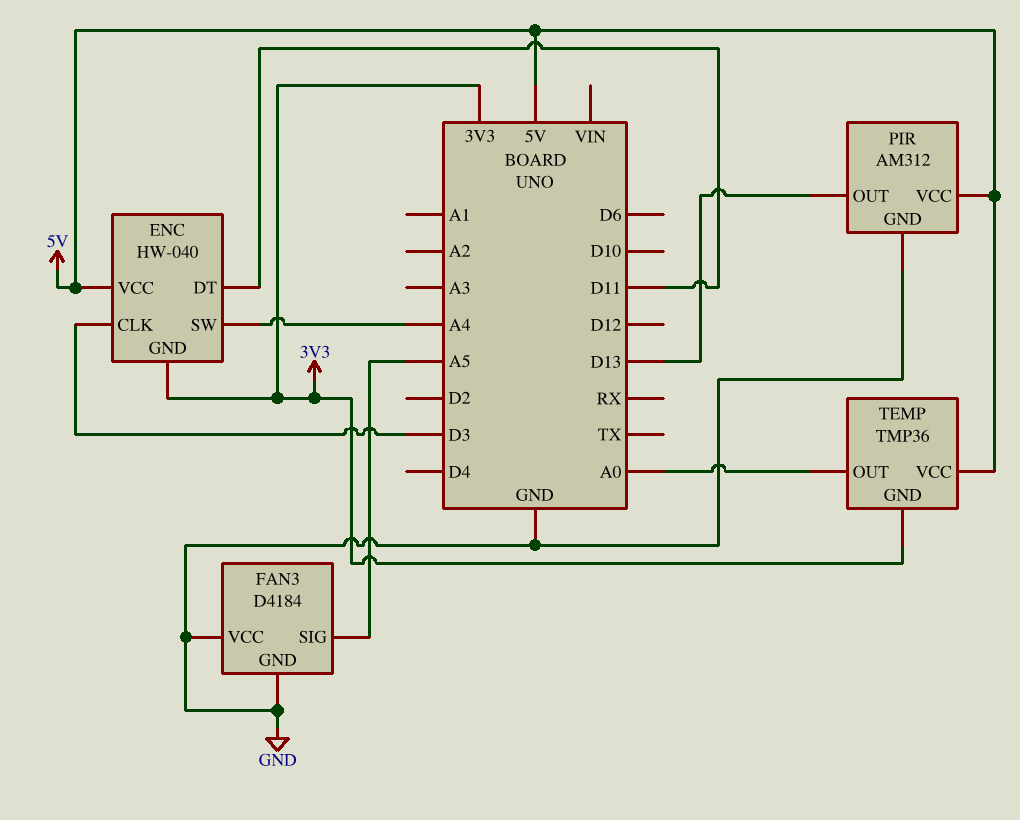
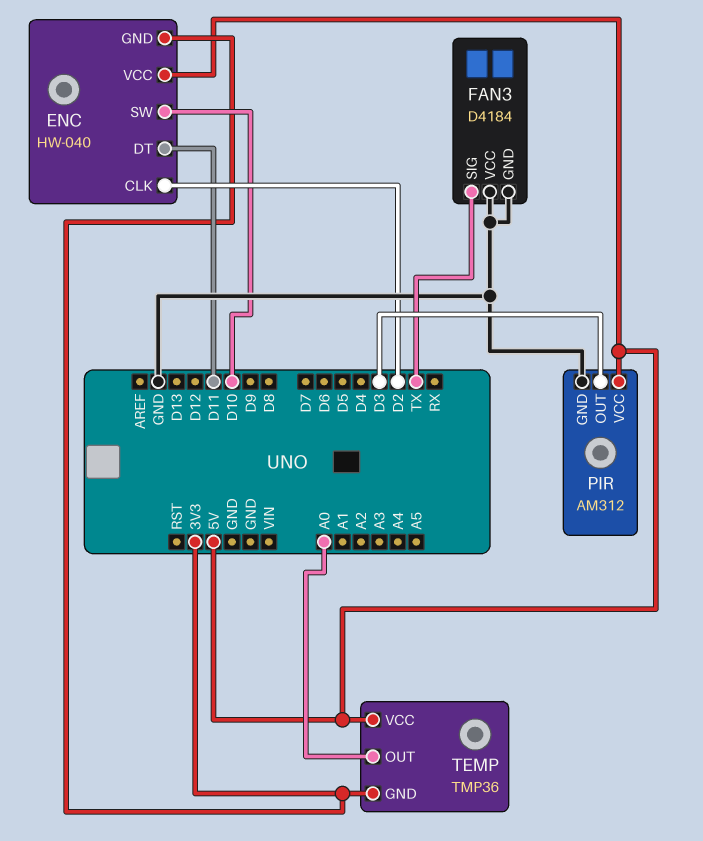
ENC pin CLK: D3 -> D2
ENC pin SW: A4 -> D10
FAN3 pin SIG: A5 -> TX
PIR pin OUT: D13 -> D3

